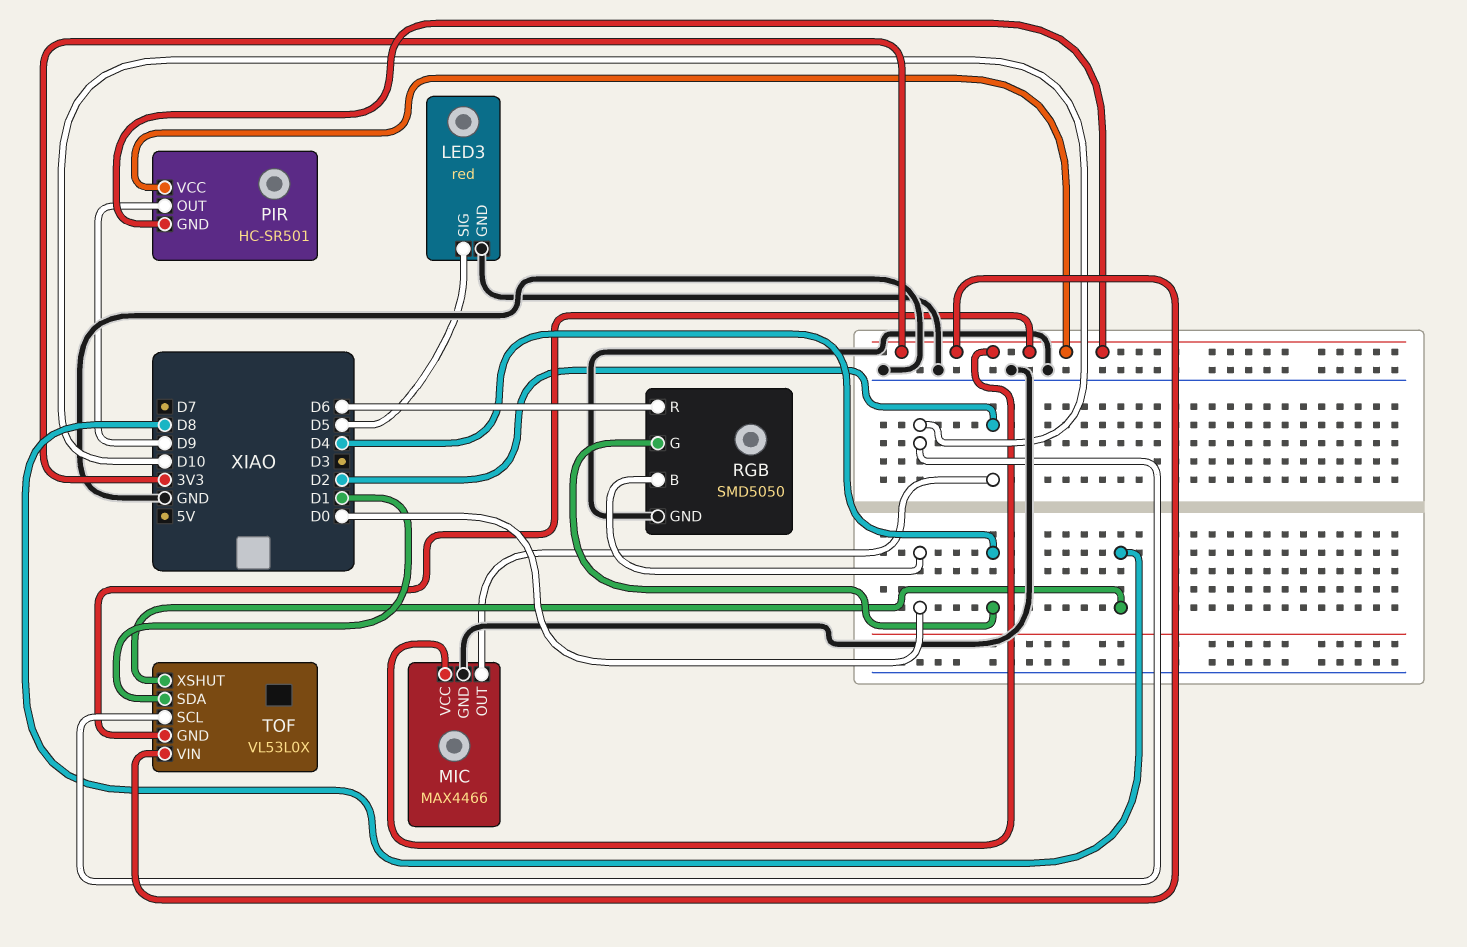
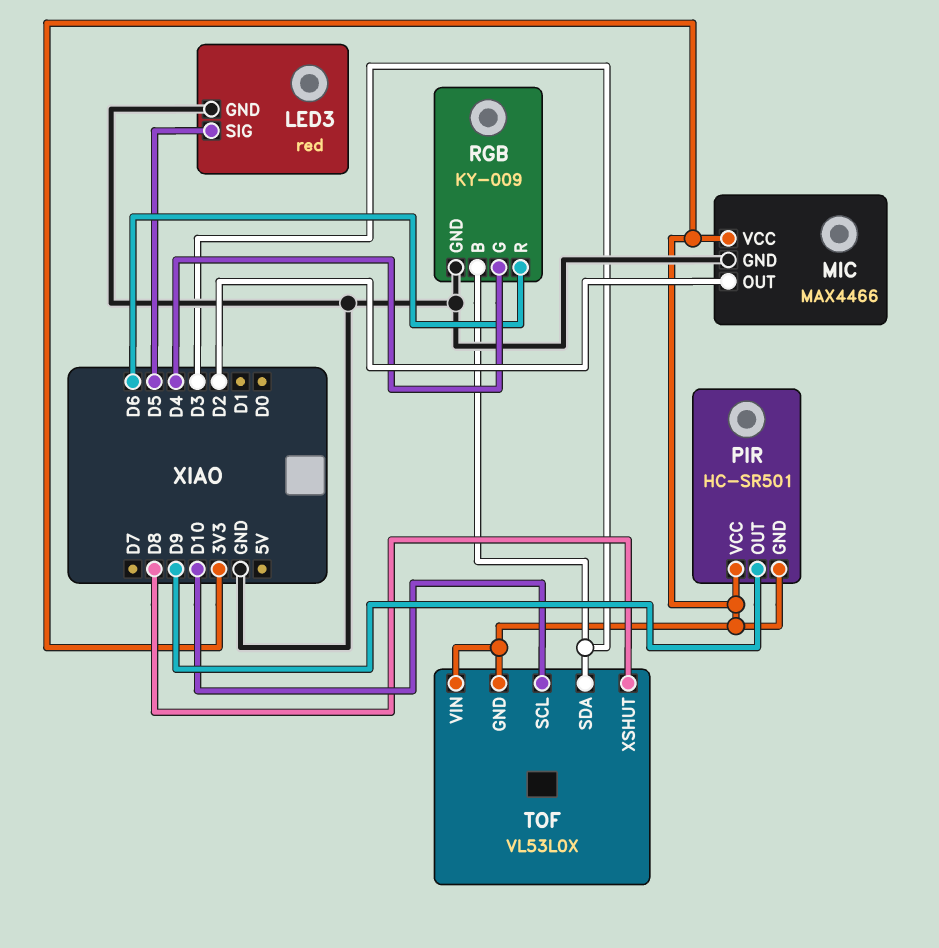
RGB: SMD5050 -> KY-009
RGB pin B: D0 -> D3
TOF pin SDA: D1 -> D3

